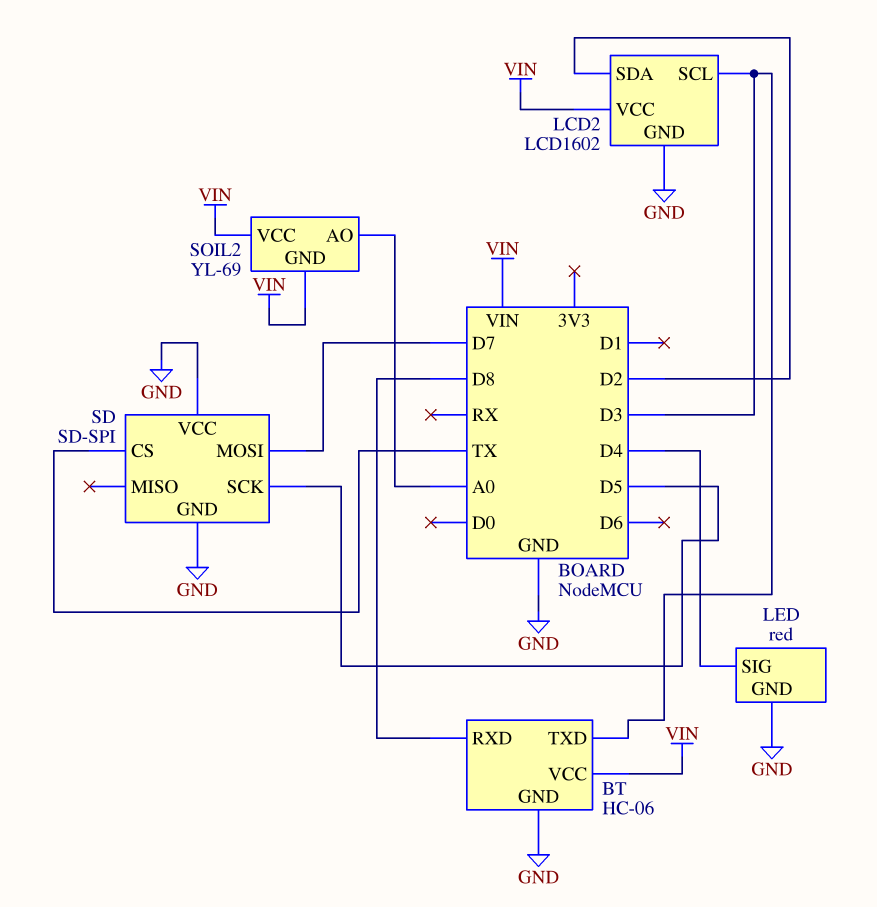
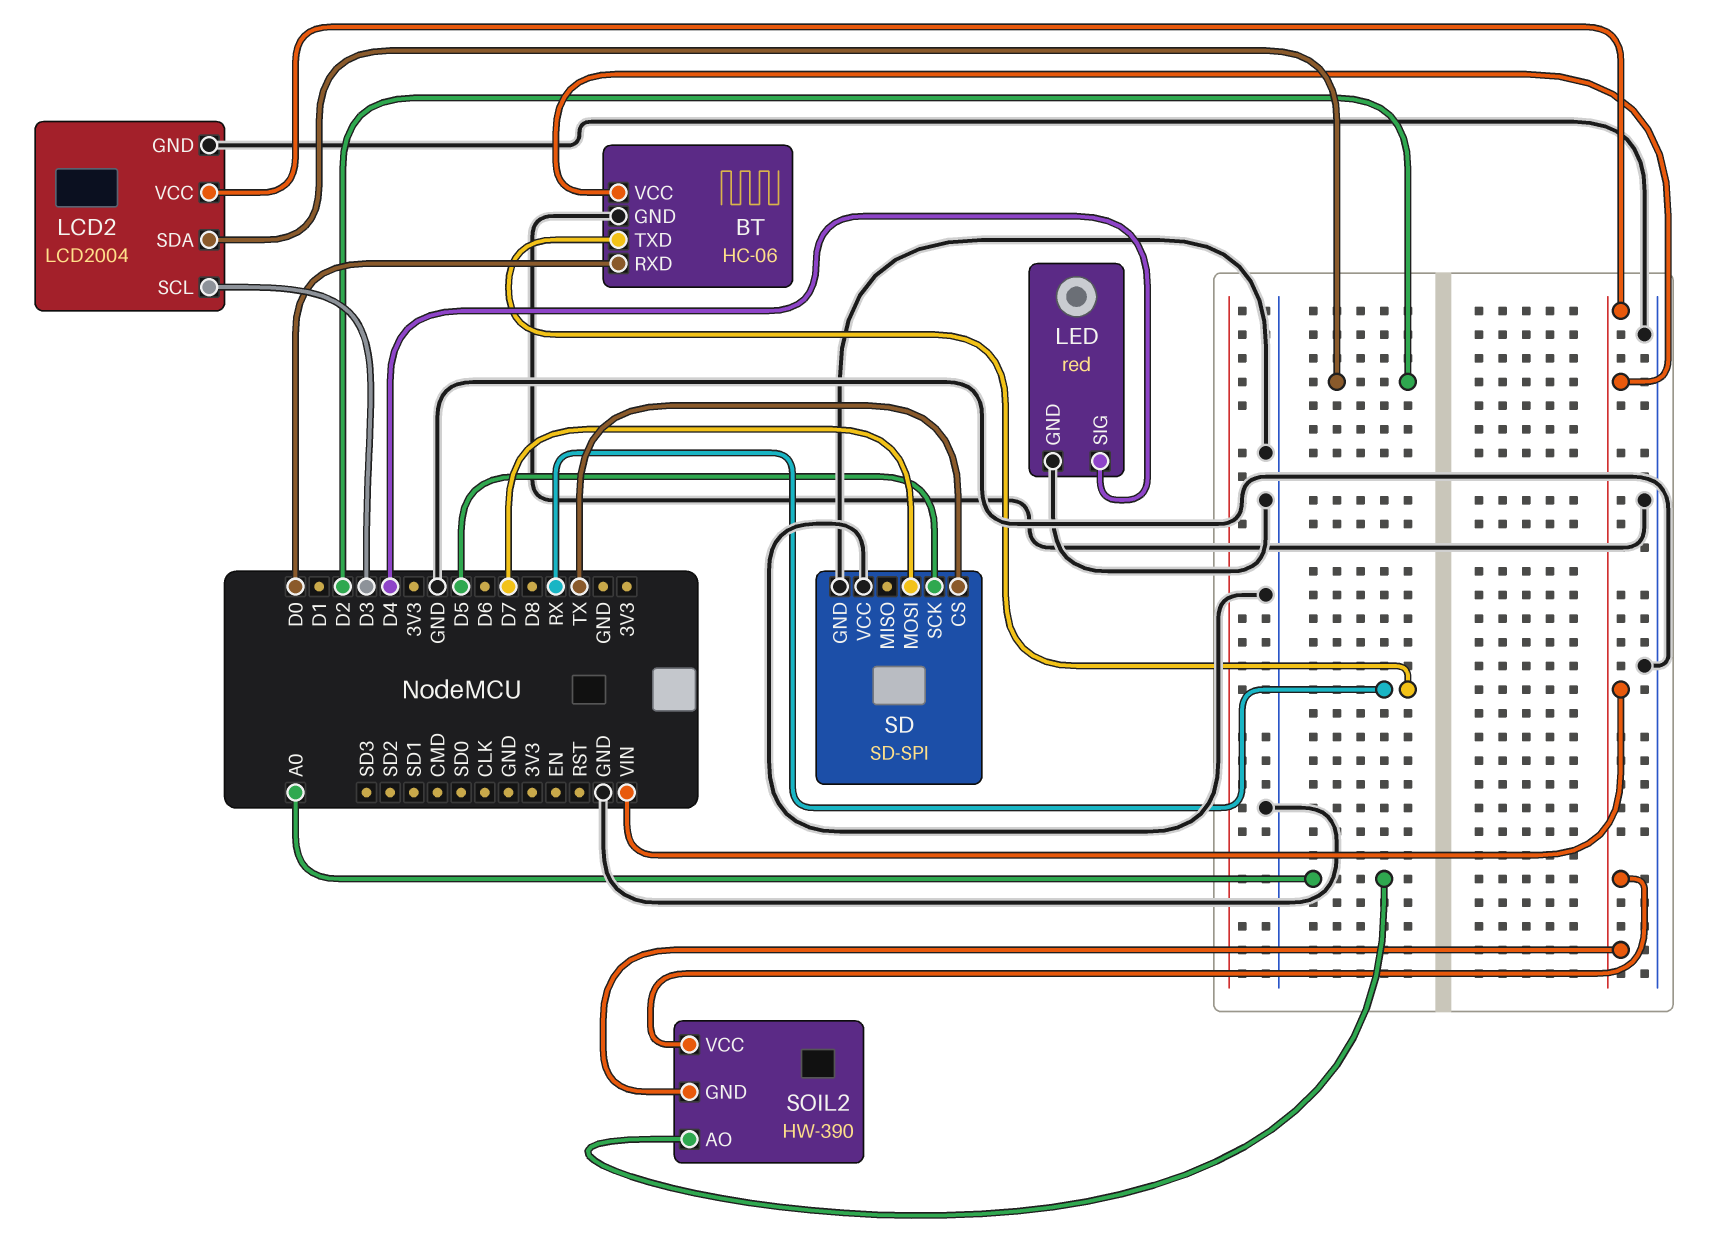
BT pin RXD: D8 -> D0
BT pin TXD: D3 -> RX
LCD2: LCD1602 -> LCD2004
SOIL2: YL-69 -> HW-390

